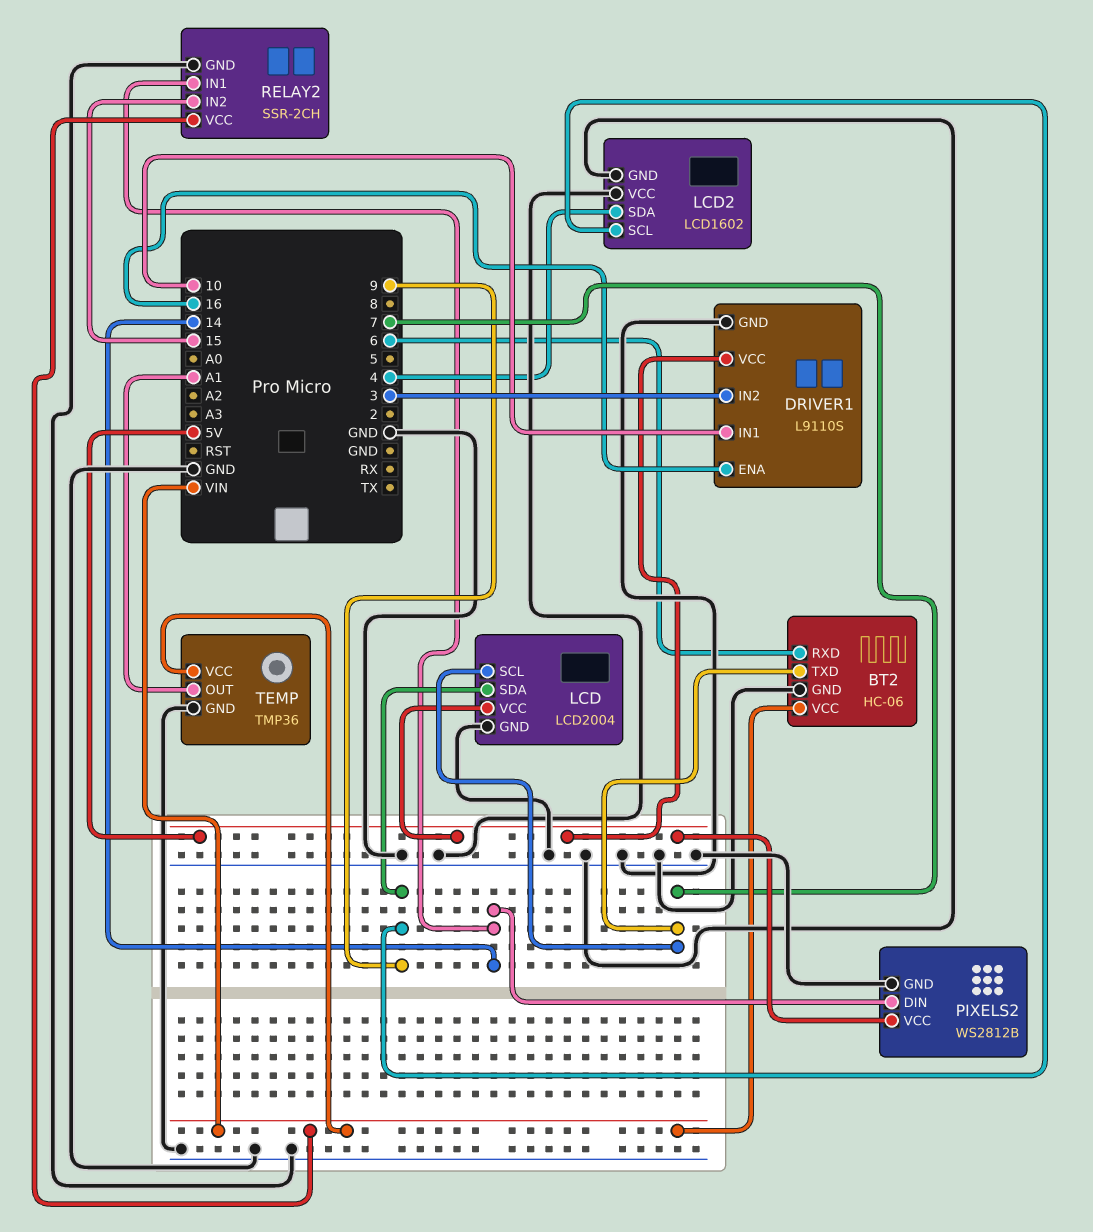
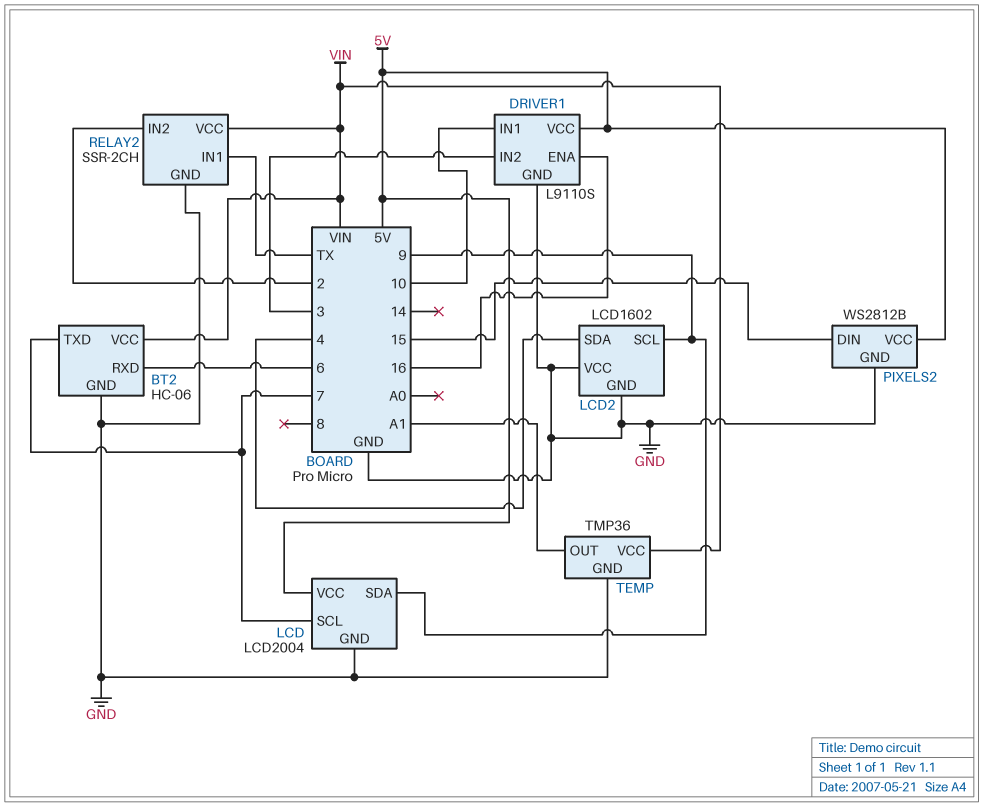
PIXELS2 pin DIN: 14 -> 15
RELAY2 pin IN1: 14 -> TX
RELAY2 pin IN2: 15 -> 2

